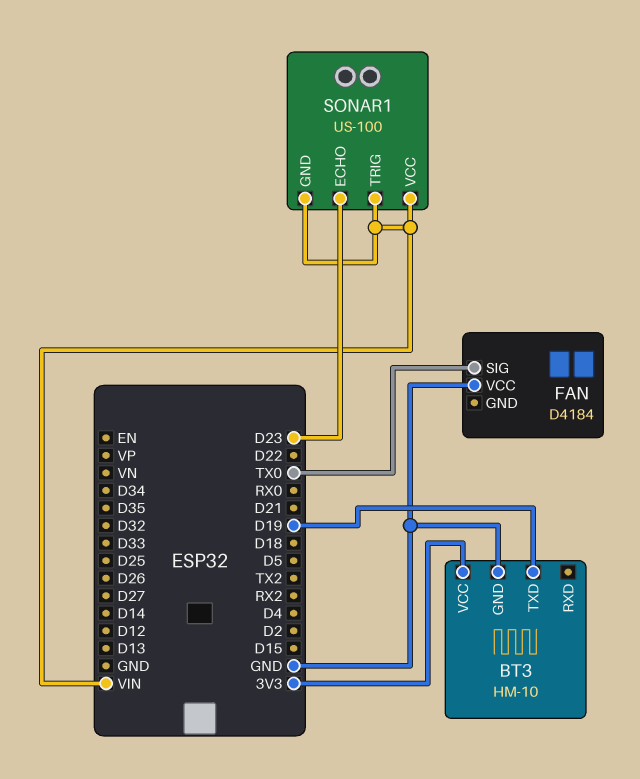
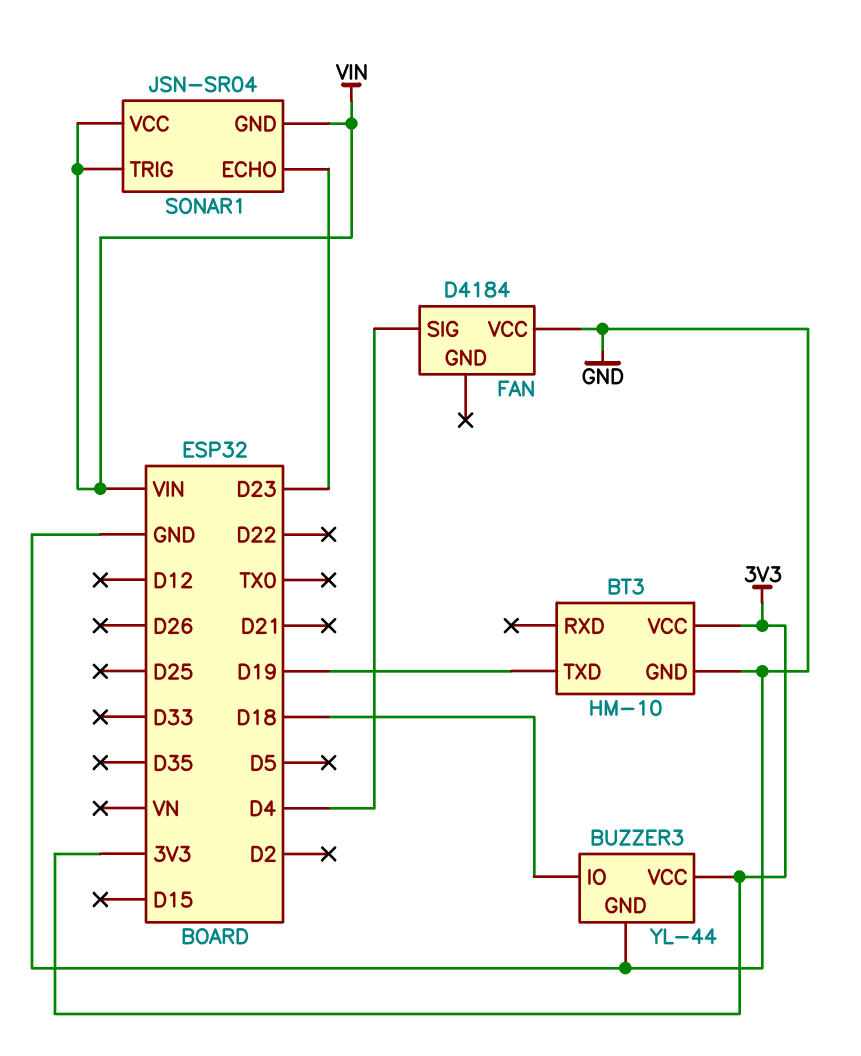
BUZZER3: none -> YL-44
BUZZER3 pin GND: none -> GND
BUZZER3 pin IO: none -> D18
BUZZER3 pin VCC: none -> 3V3
FAN pin SIG: TX0 -> D4
SONAR1: US-100 -> JSN-SR04

